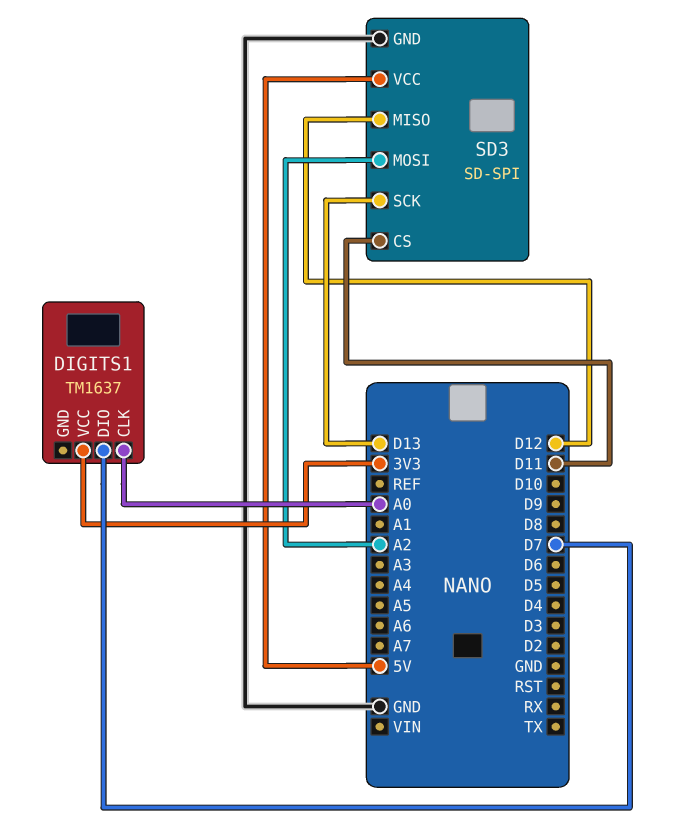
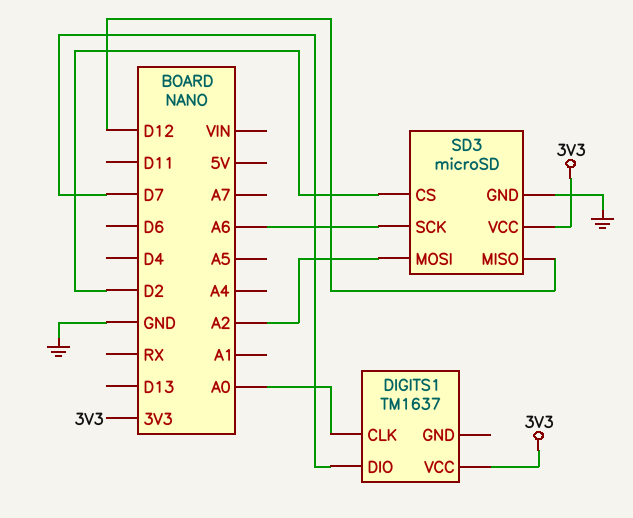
SD3: SD-SPI -> microSD
SD3 pin CS: D11 -> D2
SD3 pin SCK: D13 -> A6
SD3 pin VCC: 5V -> 3V3

